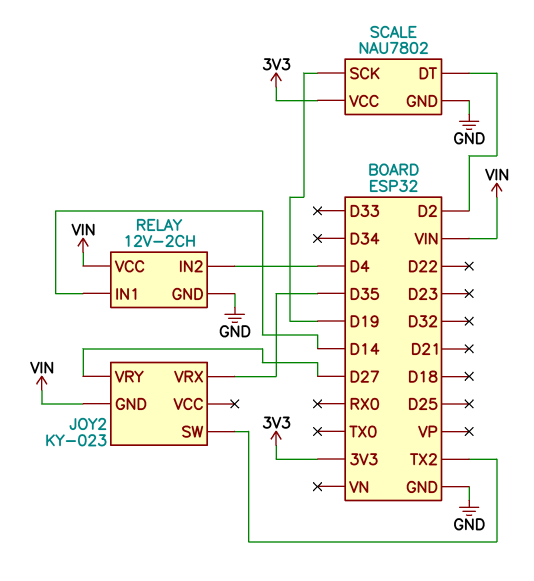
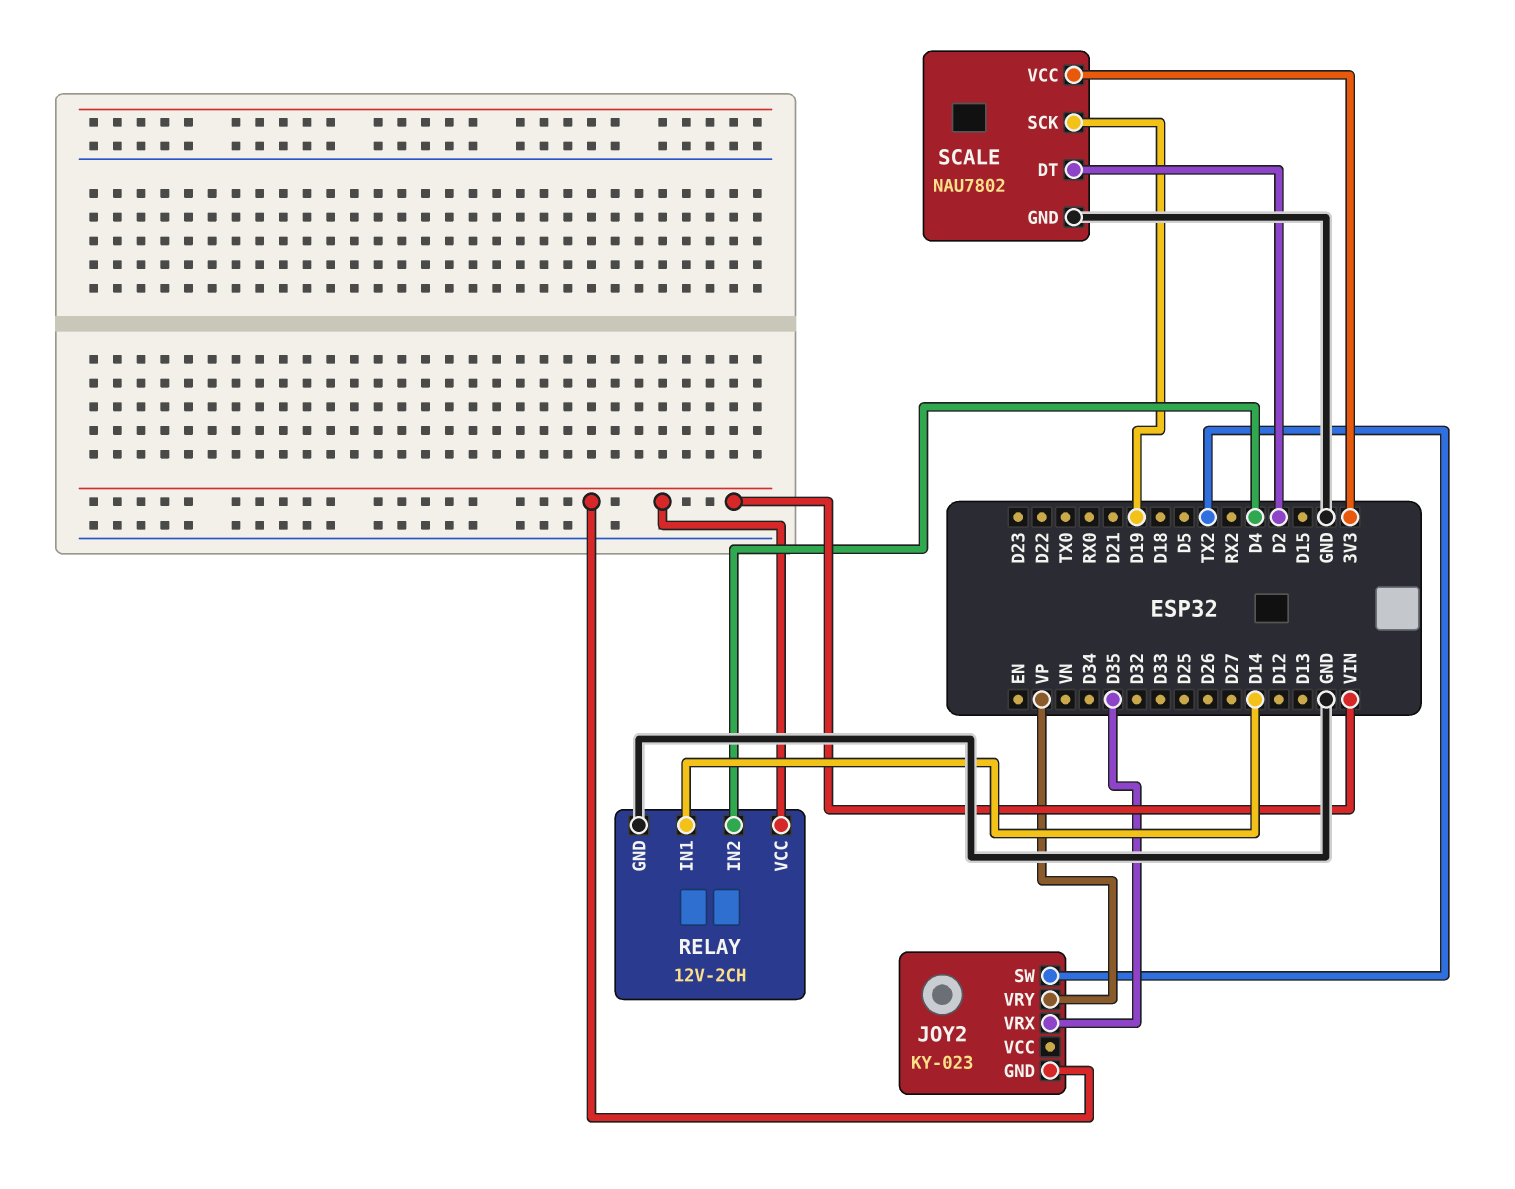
JOY2 pin VRY: D27 -> VP

